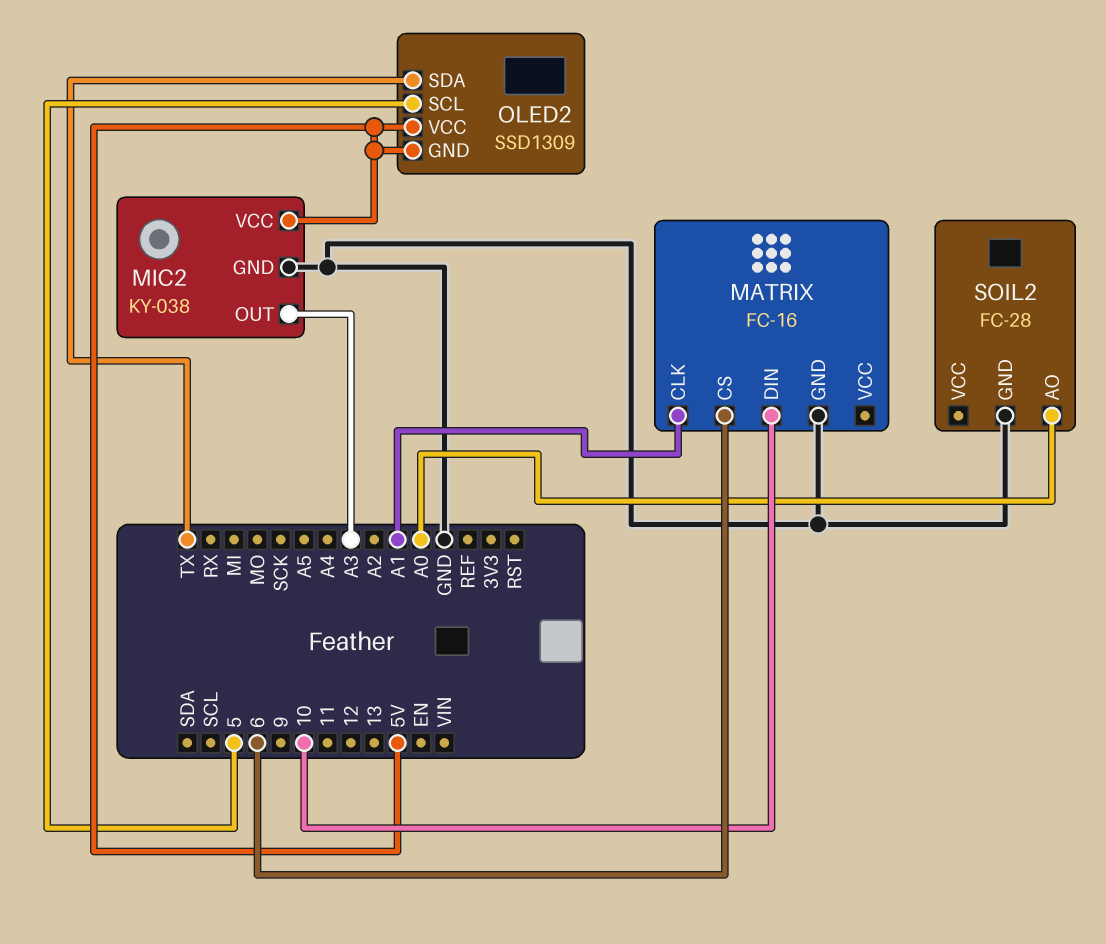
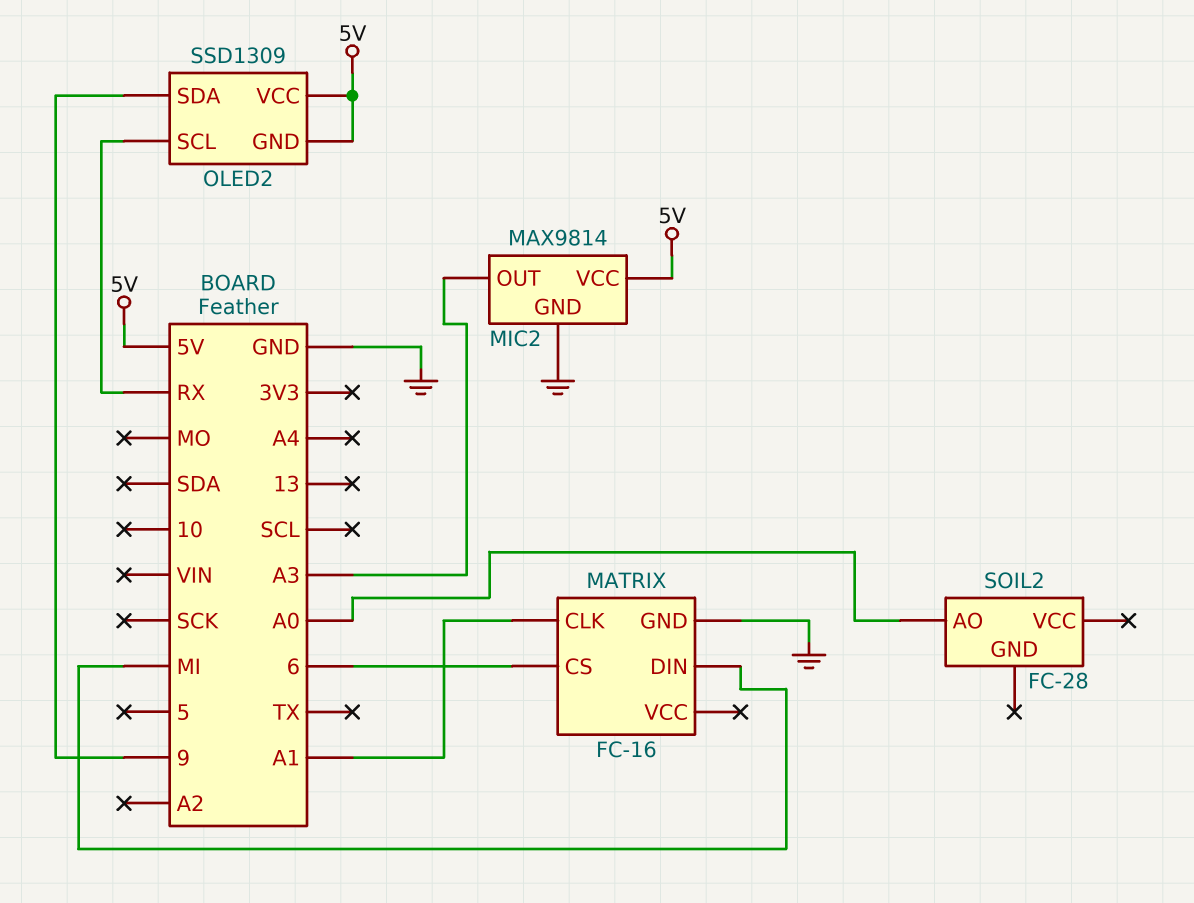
MATRIX pin DIN: 10 -> MI
MIC2: KY-038 -> MAX9814
OLED2 pin SCL: 5 -> RX
OLED2 pin SDA: TX -> 9
SOIL2 pin GND: GND -> none

